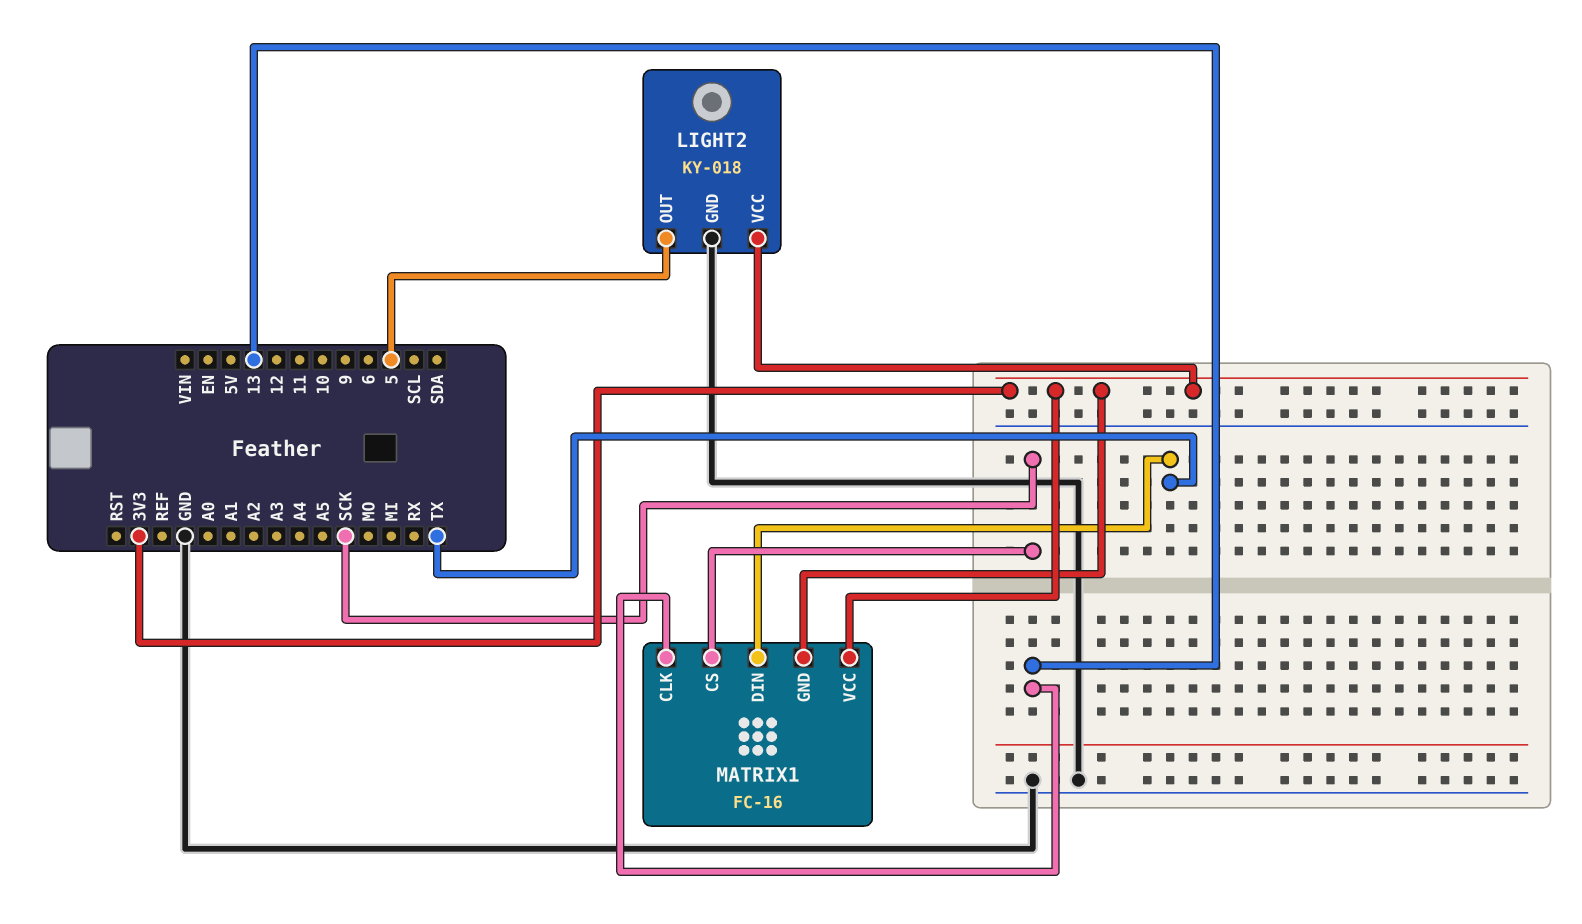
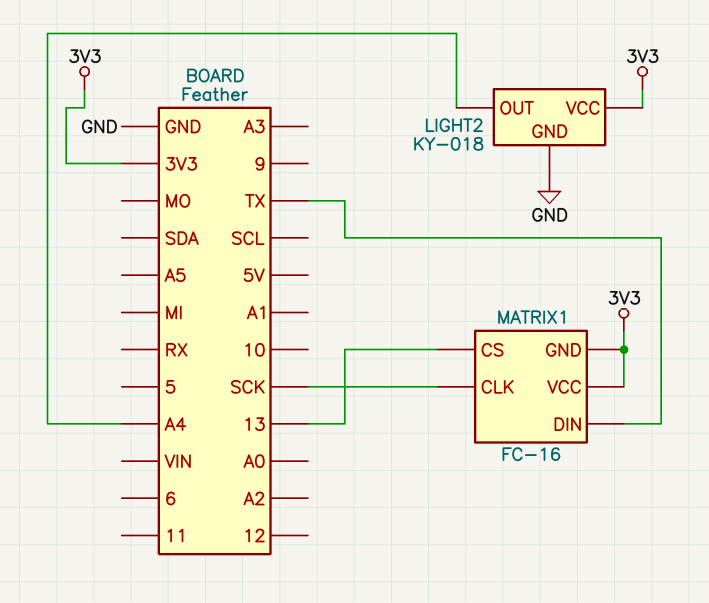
LIGHT2 pin OUT: 5 -> A4
MATRIX1 pin CLK: 13 -> SCK
MATRIX1 pin CS: SCK -> 13

